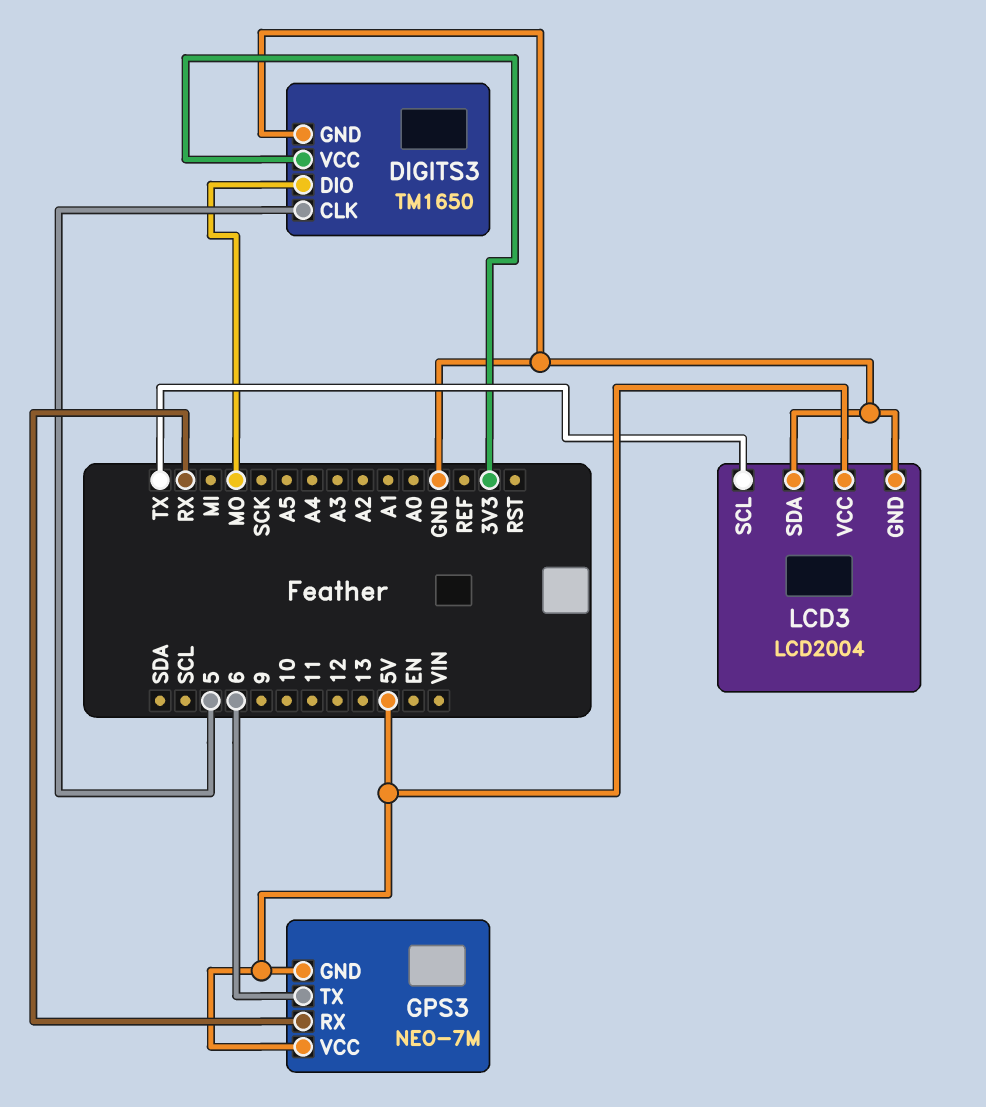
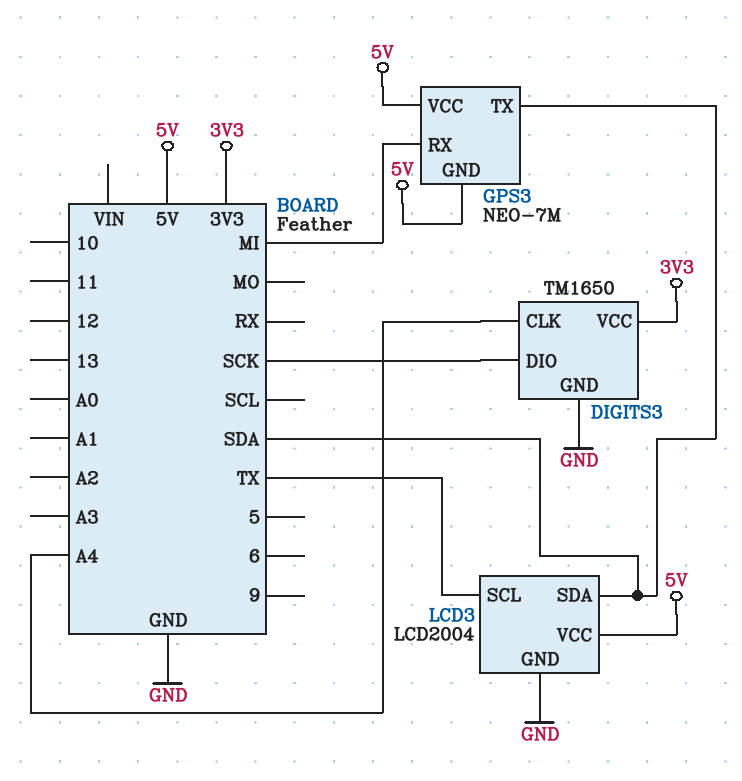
DIGITS3 pin CLK: 5 -> A4
DIGITS3 pin DIO: MO -> SCK
GPS3 pin RX: RX -> MI
GPS3 pin TX: 6 -> SDA
LCD3 pin SDA: GND -> SDA

